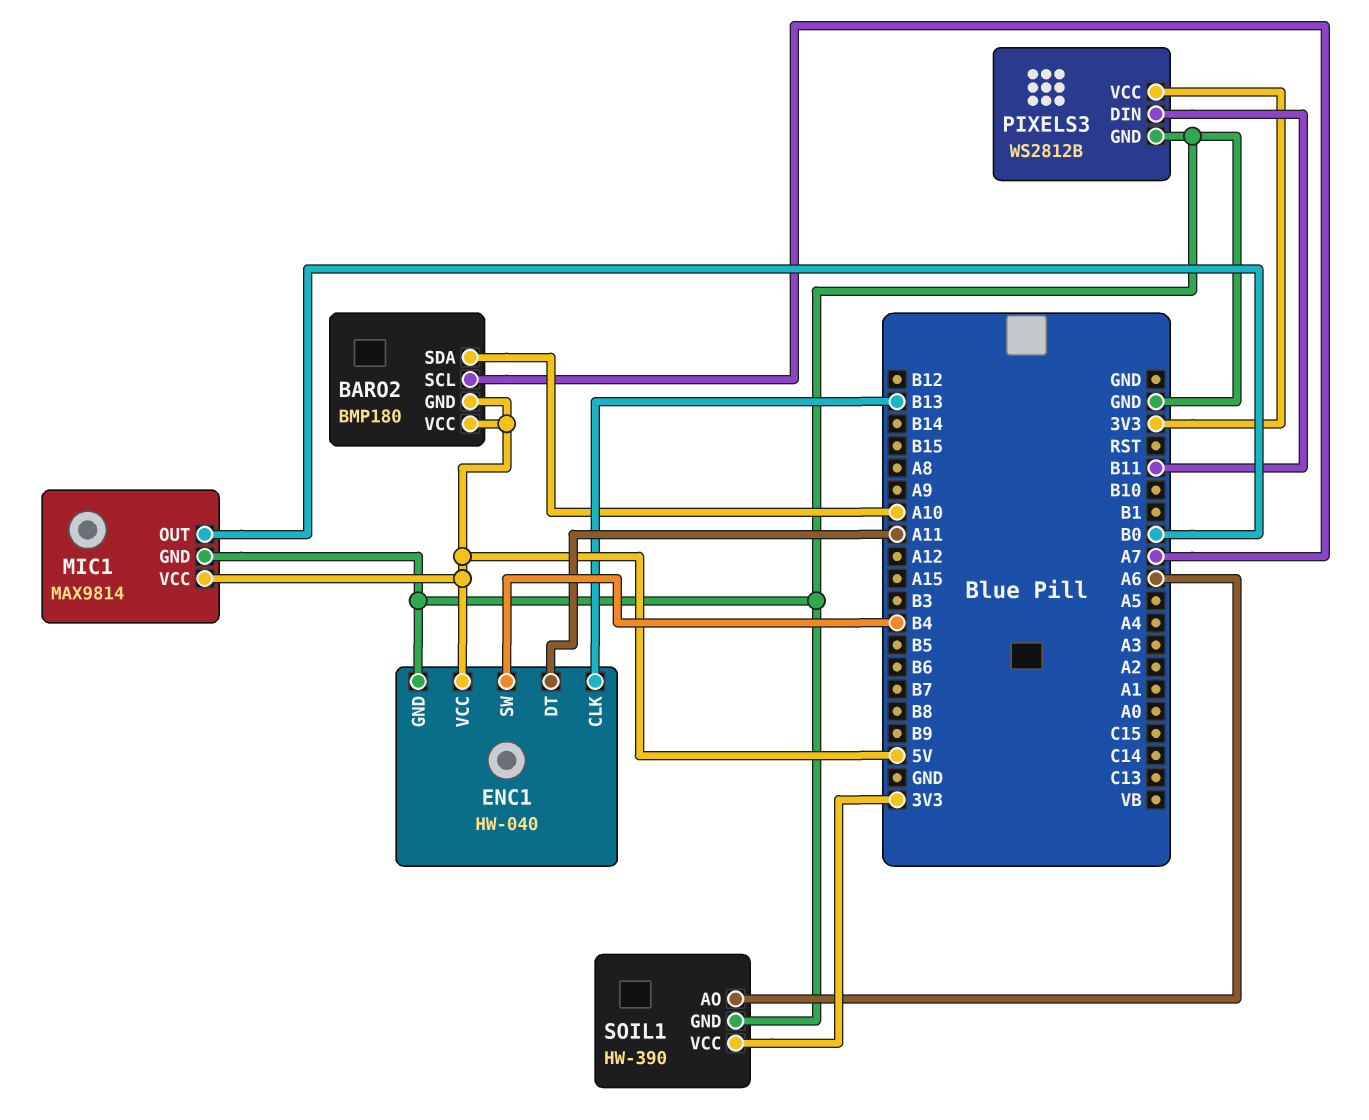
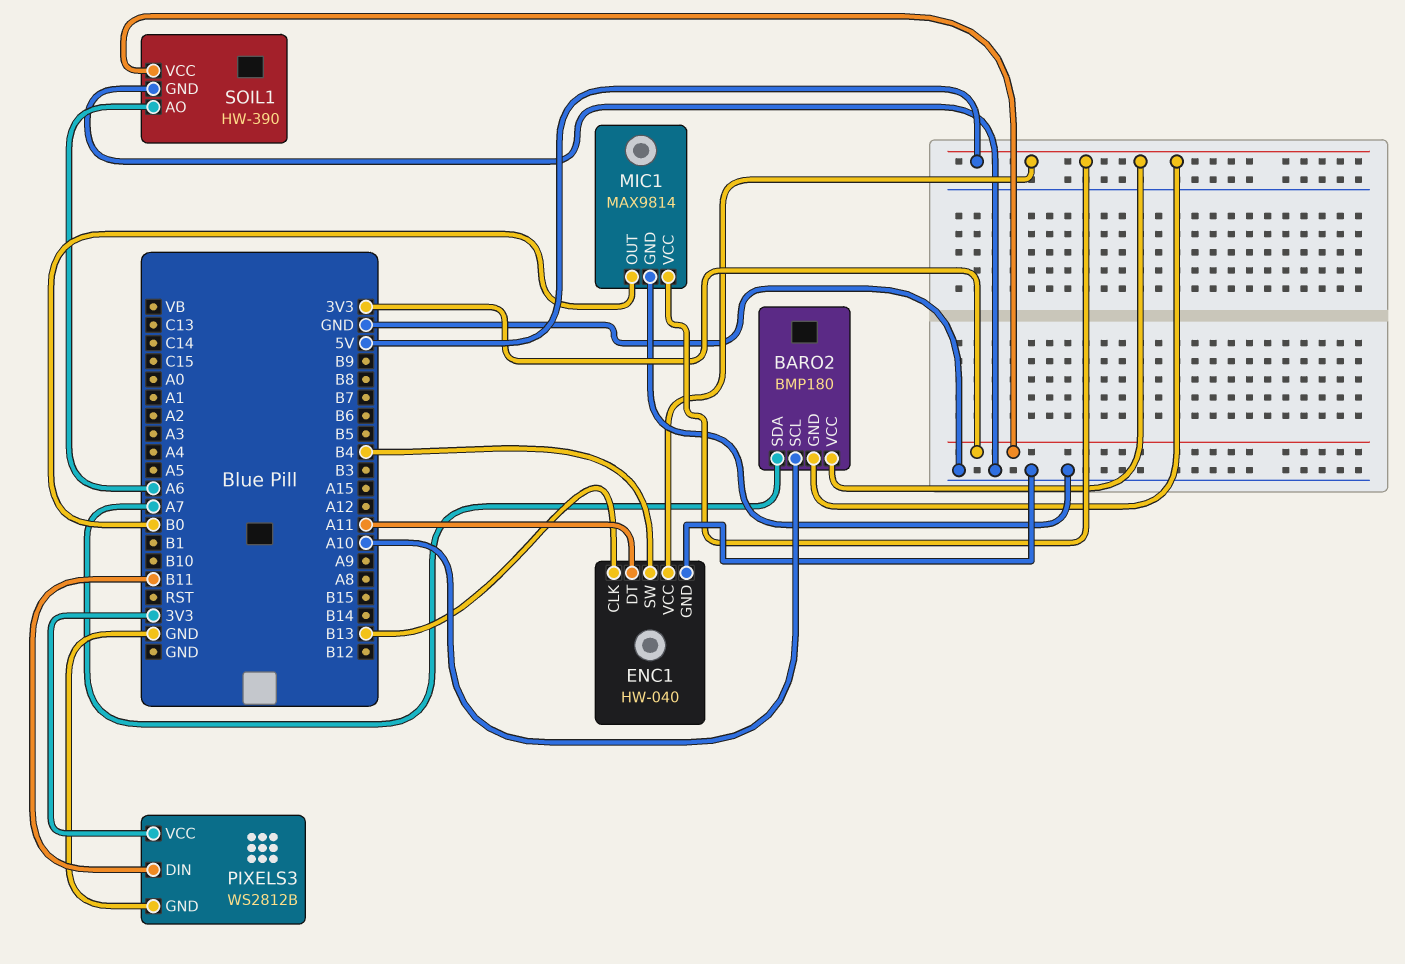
BARO2 pin SCL: A7 -> A10
BARO2 pin SDA: A10 -> A7

